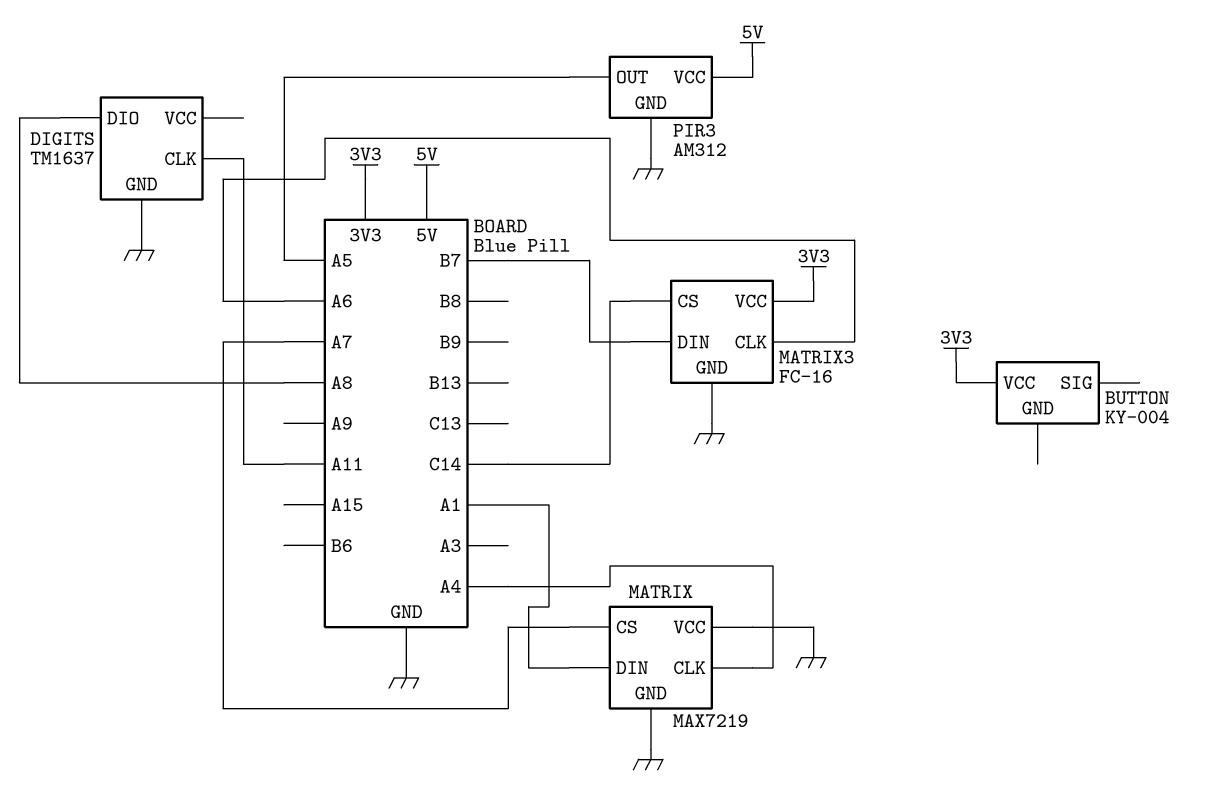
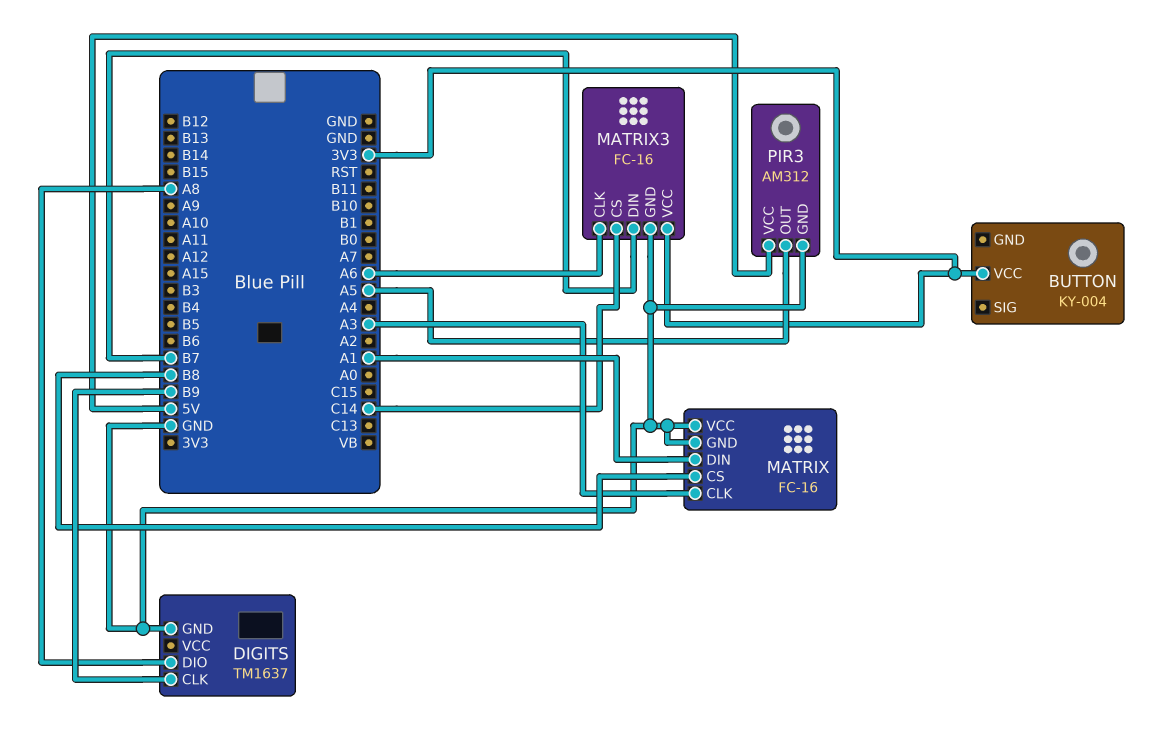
DIGITS pin CLK: A11 -> B9
MATRIX: MAX7219 -> FC-16
MATRIX pin CLK: A4 -> A3
MATRIX pin CS: A7 -> B8

